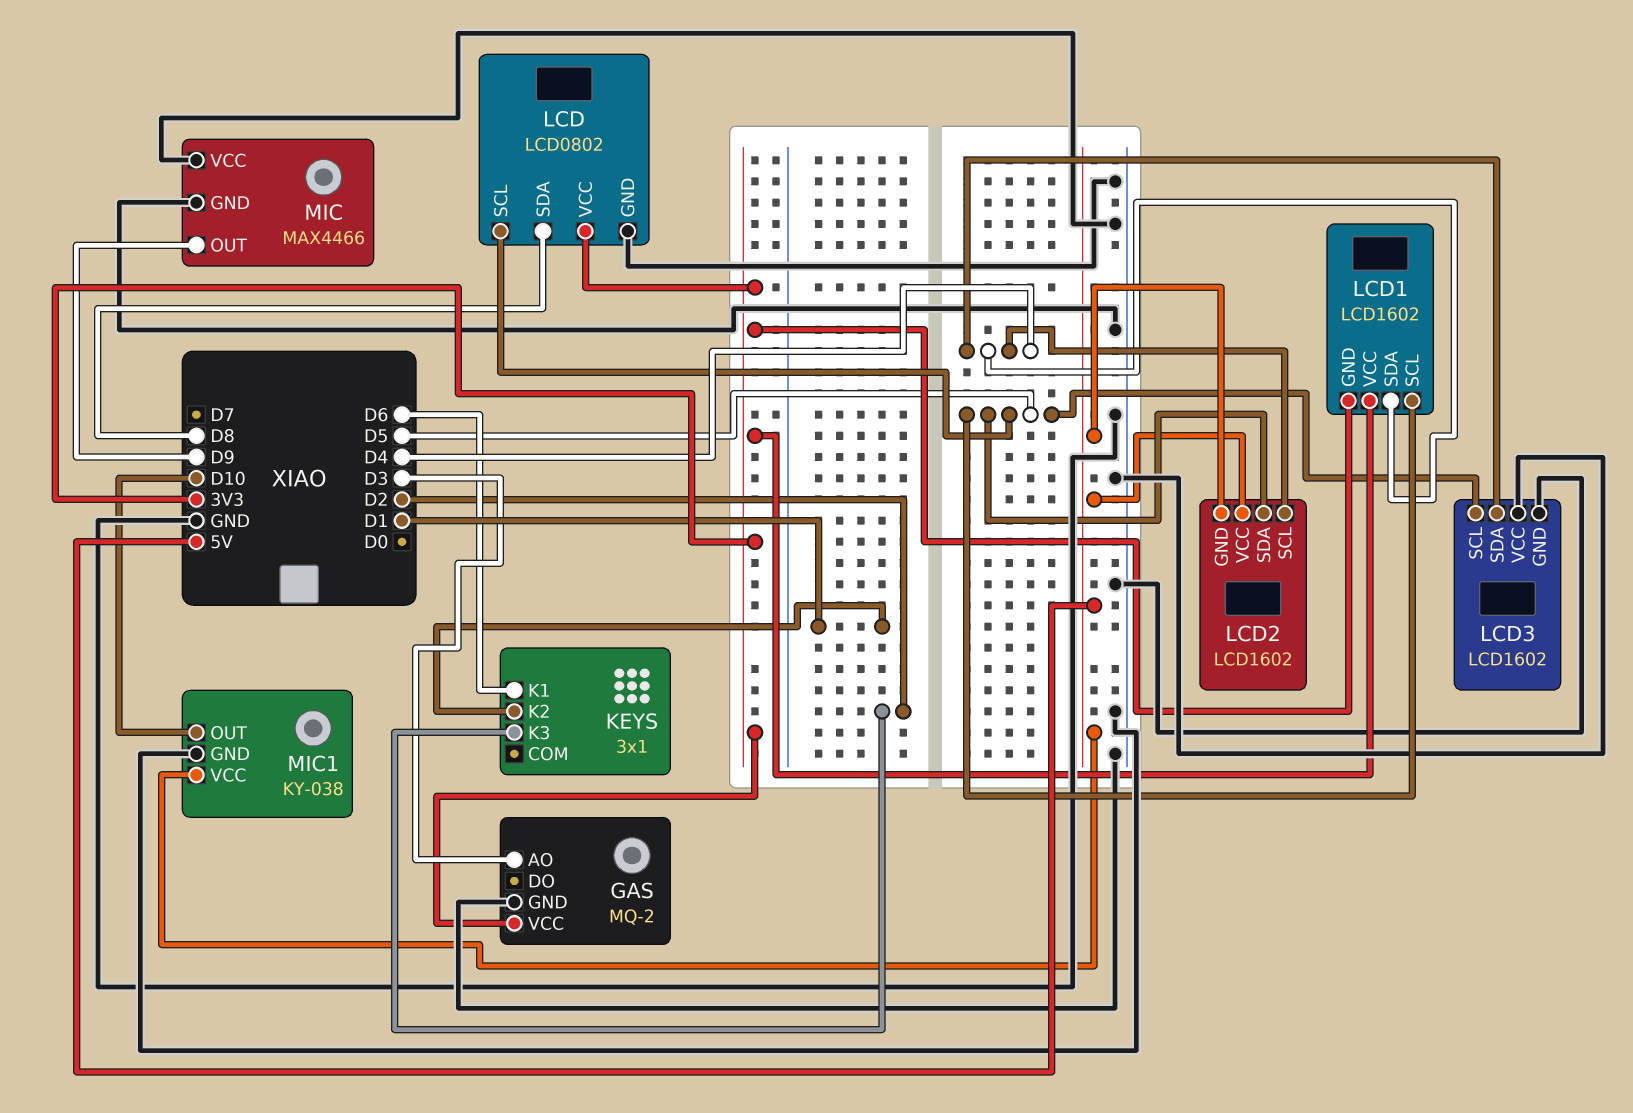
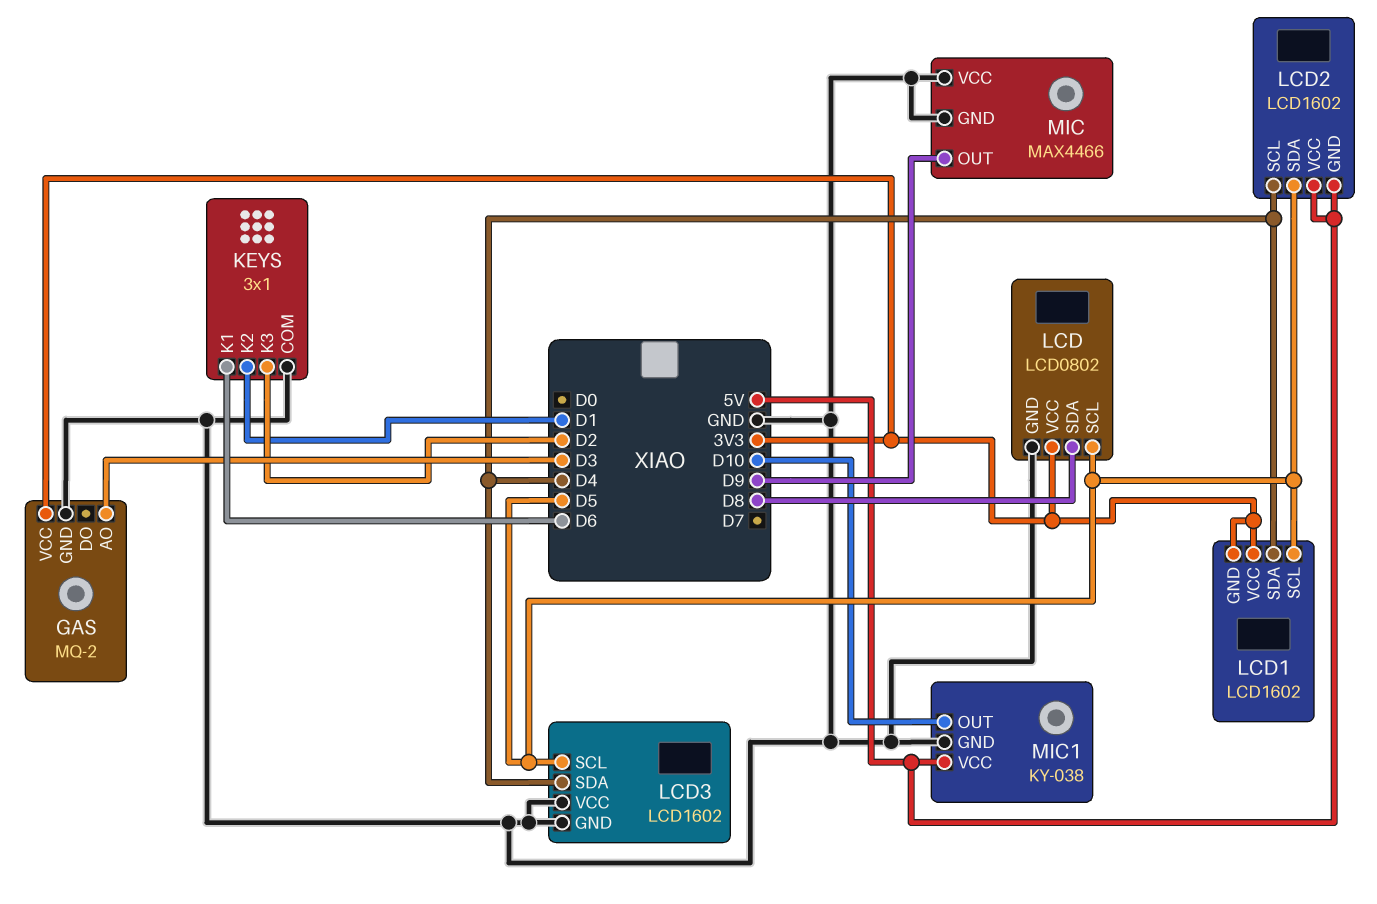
KEYS pin COM: none -> GND

